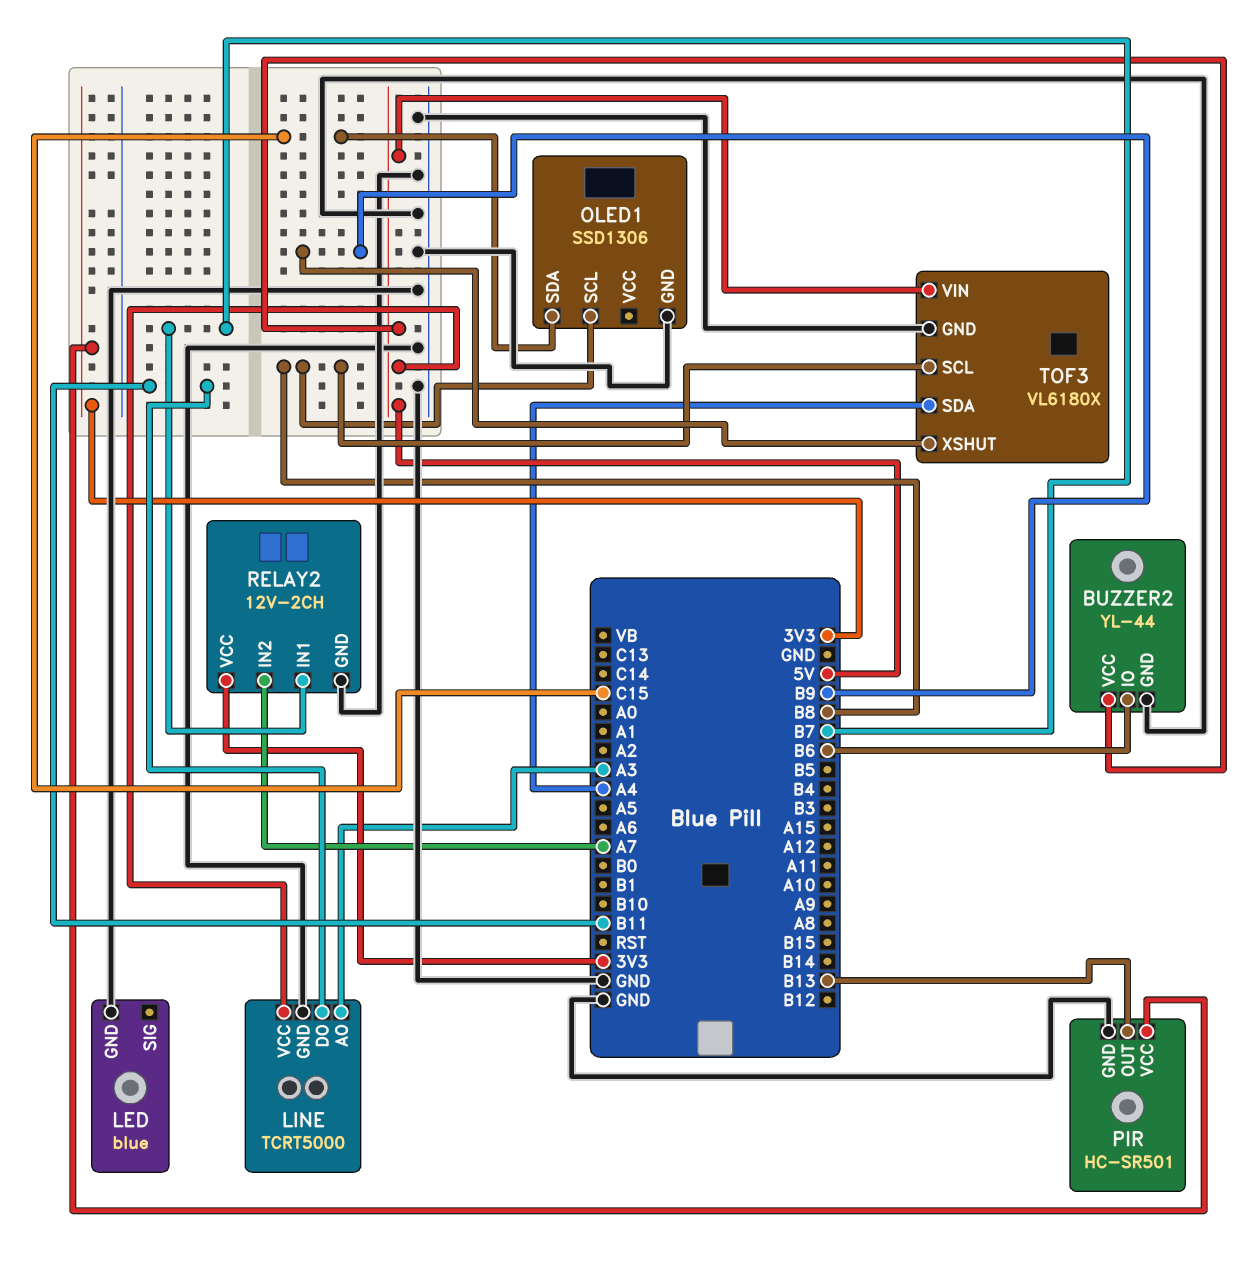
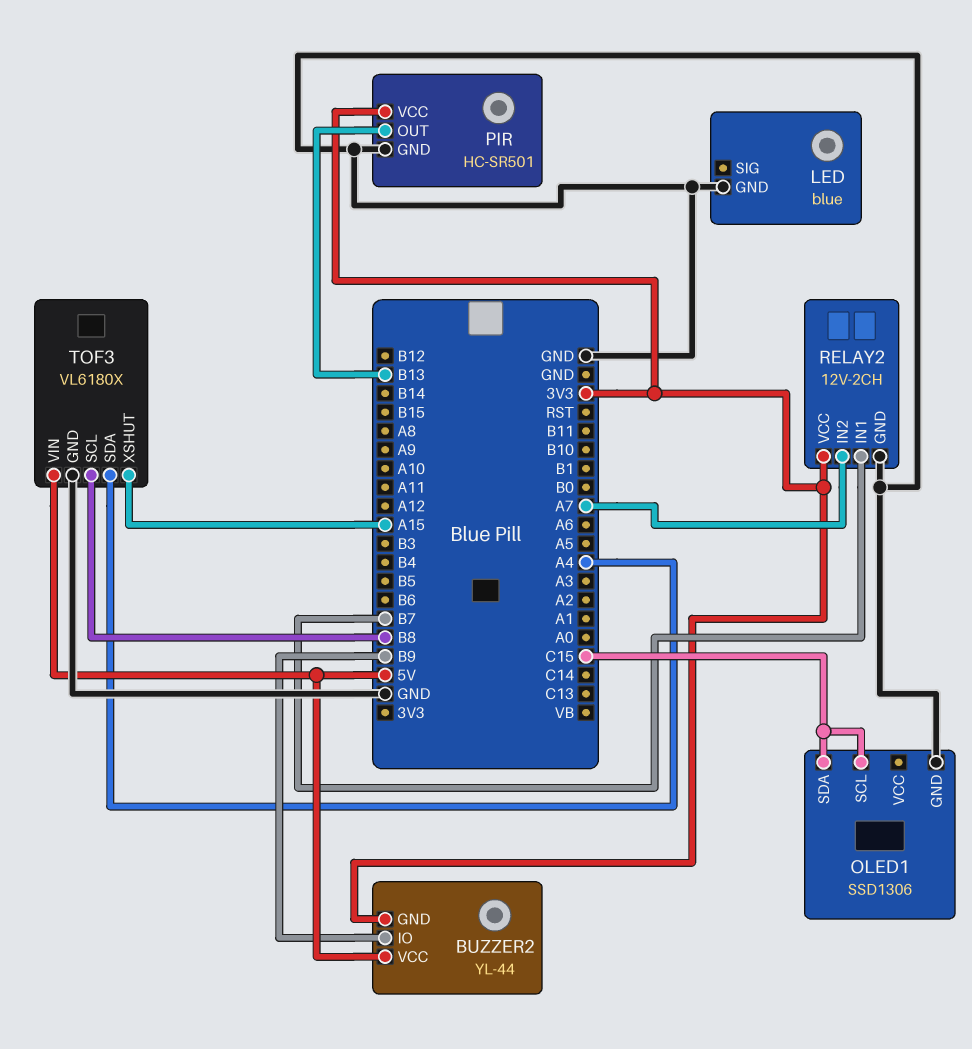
BUZZER2 pin GND: GND -> 3V3
BUZZER2 pin IO: B6 -> B9
LINE: TCRT5000 -> none
LINE pin AO: A3 -> none
LINE pin DO: B11 -> none
LINE pin GND: GND -> none
LINE pin VCC: 5V -> none
OLED1 pin SCL: B8 -> C15
TOF3 pin XSHUT: B9 -> A15

